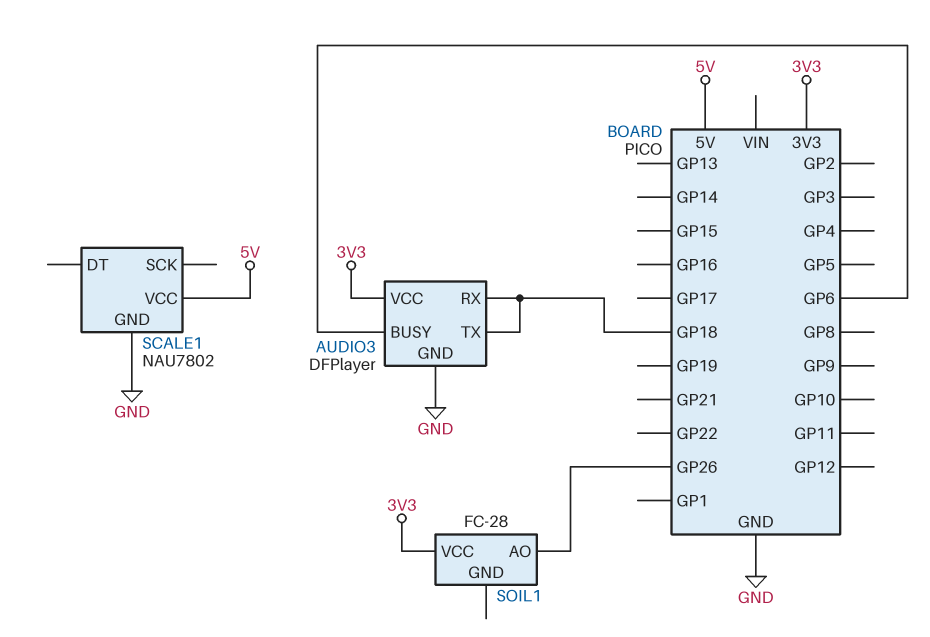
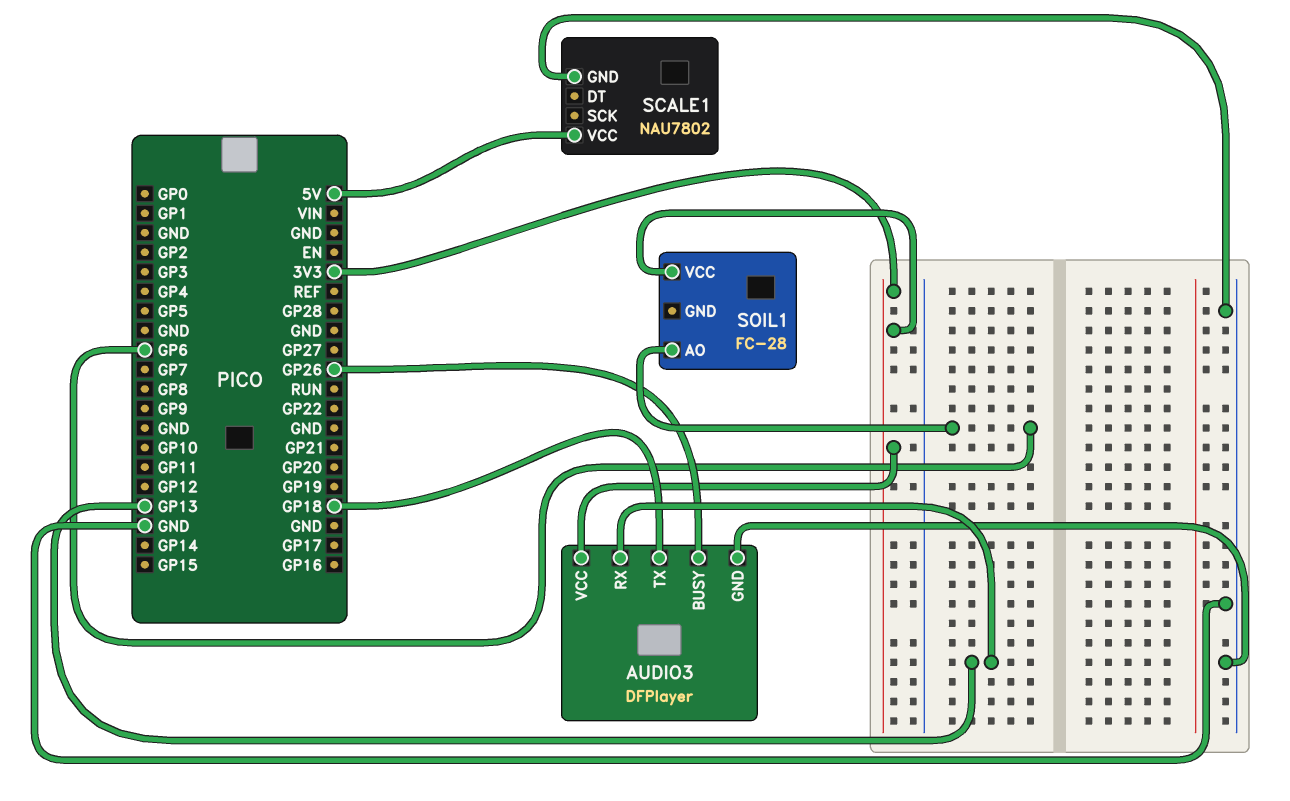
AUDIO3 pin BUSY: GP6 -> GP26
AUDIO3 pin RX: GP18 -> GP13
SOIL1 pin AO: GP26 -> GP6

